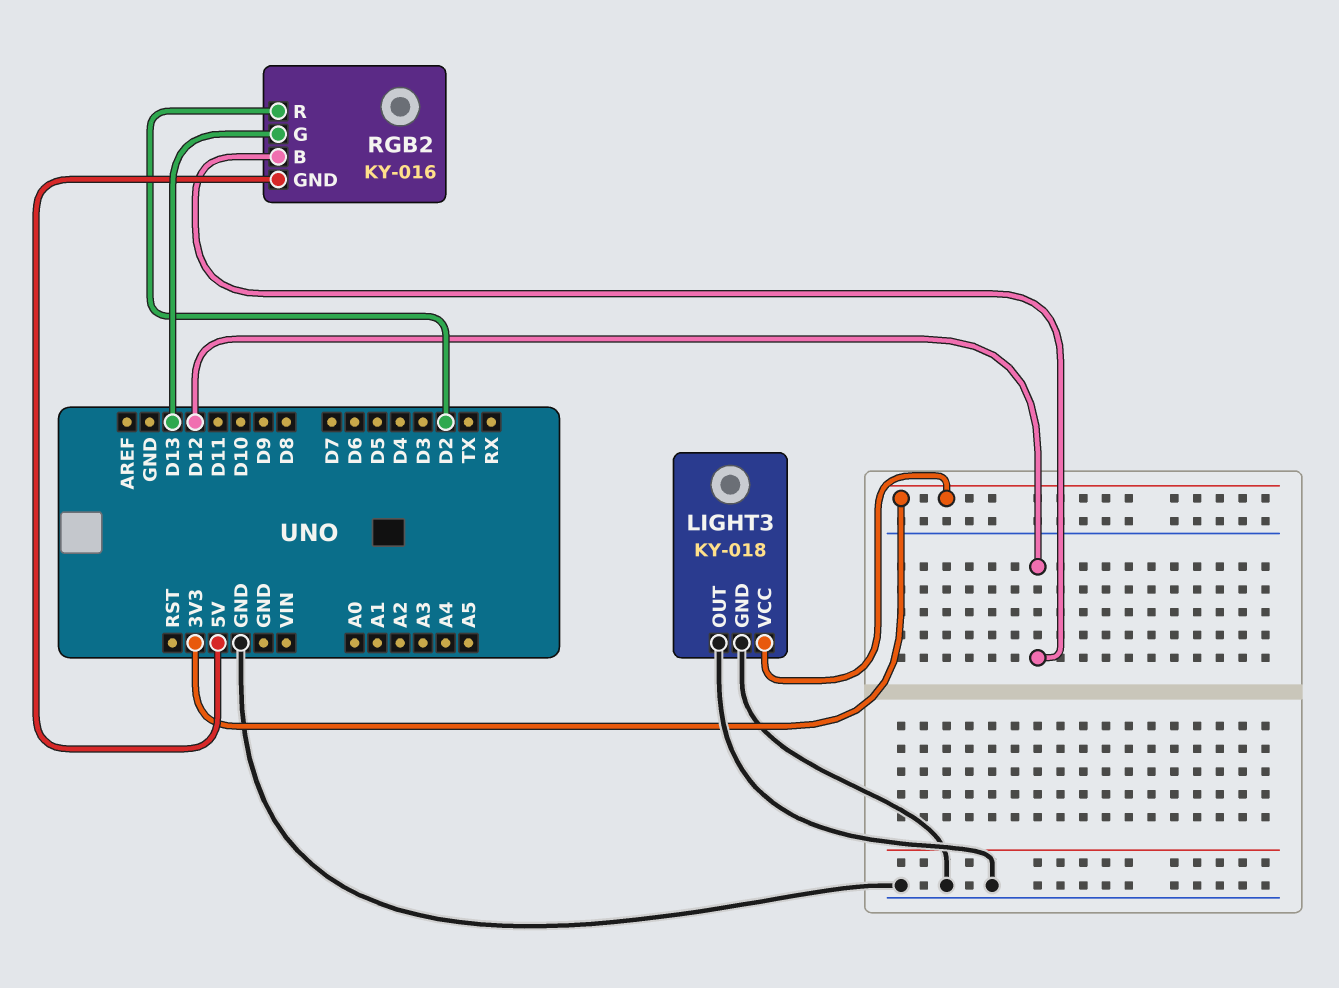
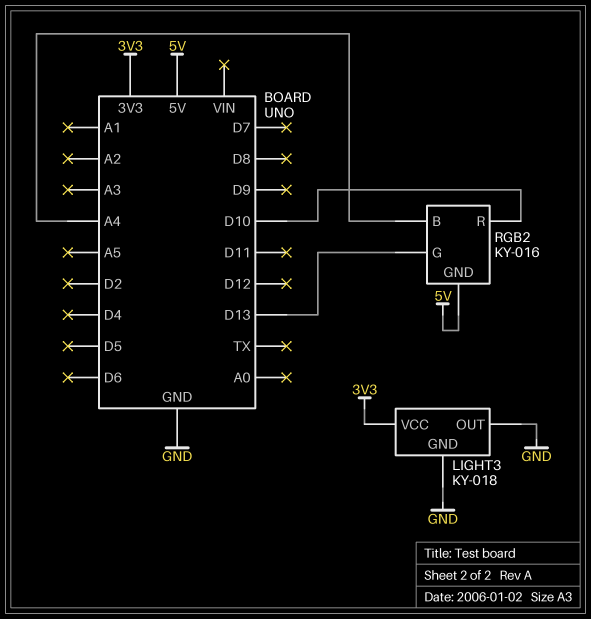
RGB2 pin B: D12 -> A4
RGB2 pin R: D2 -> D10

